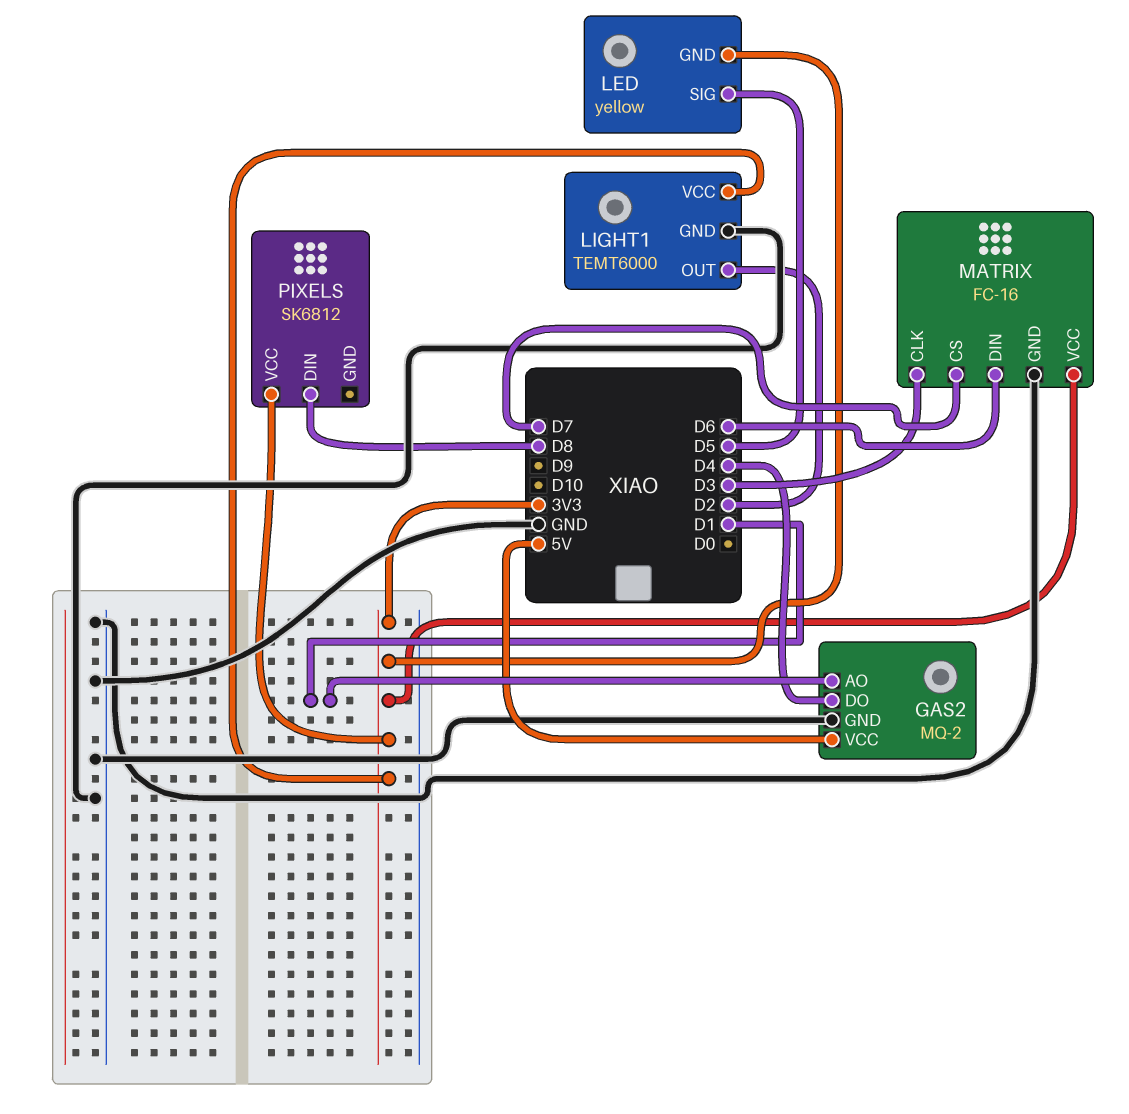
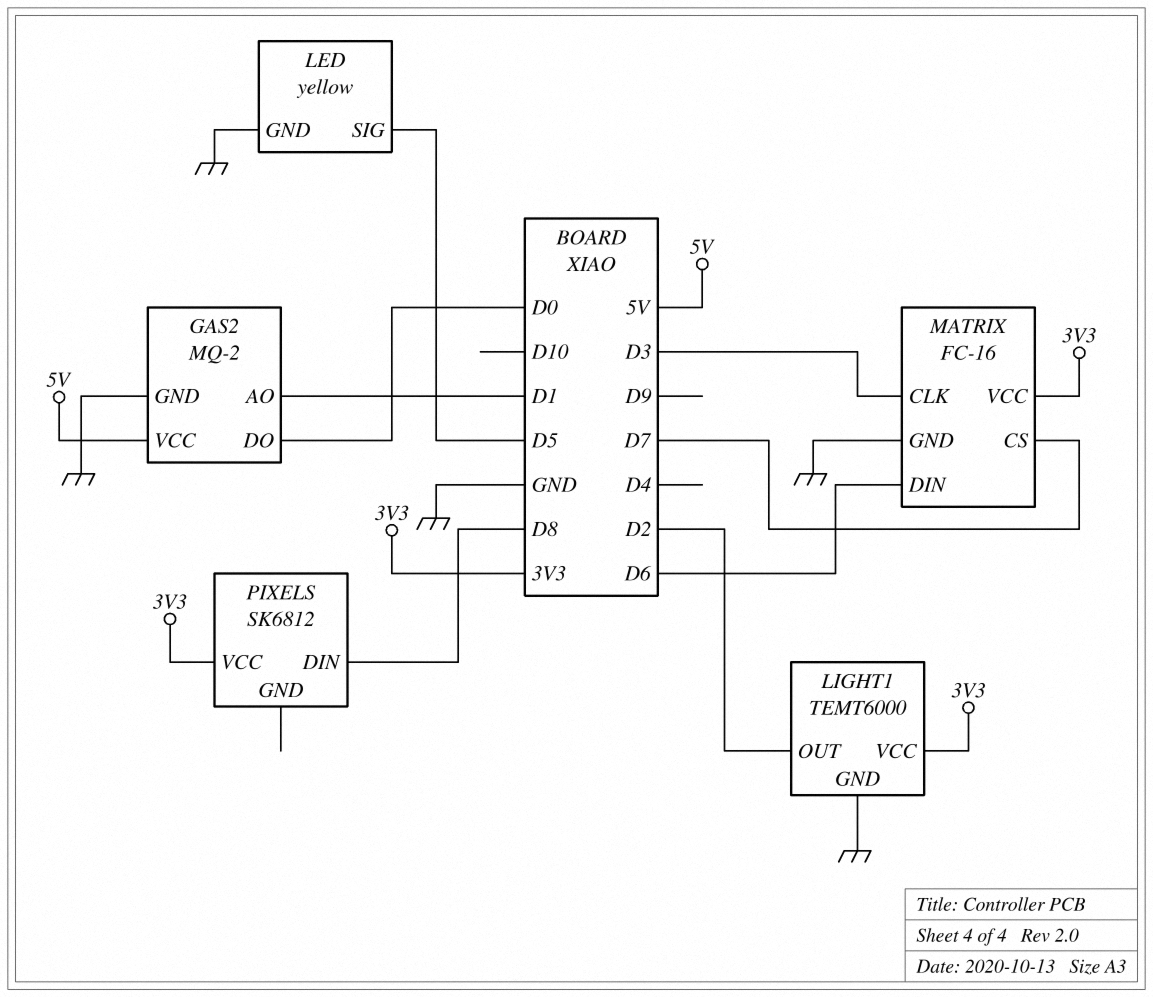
GAS2 pin DO: D4 -> D0
LED pin GND: 3V3 -> GND

